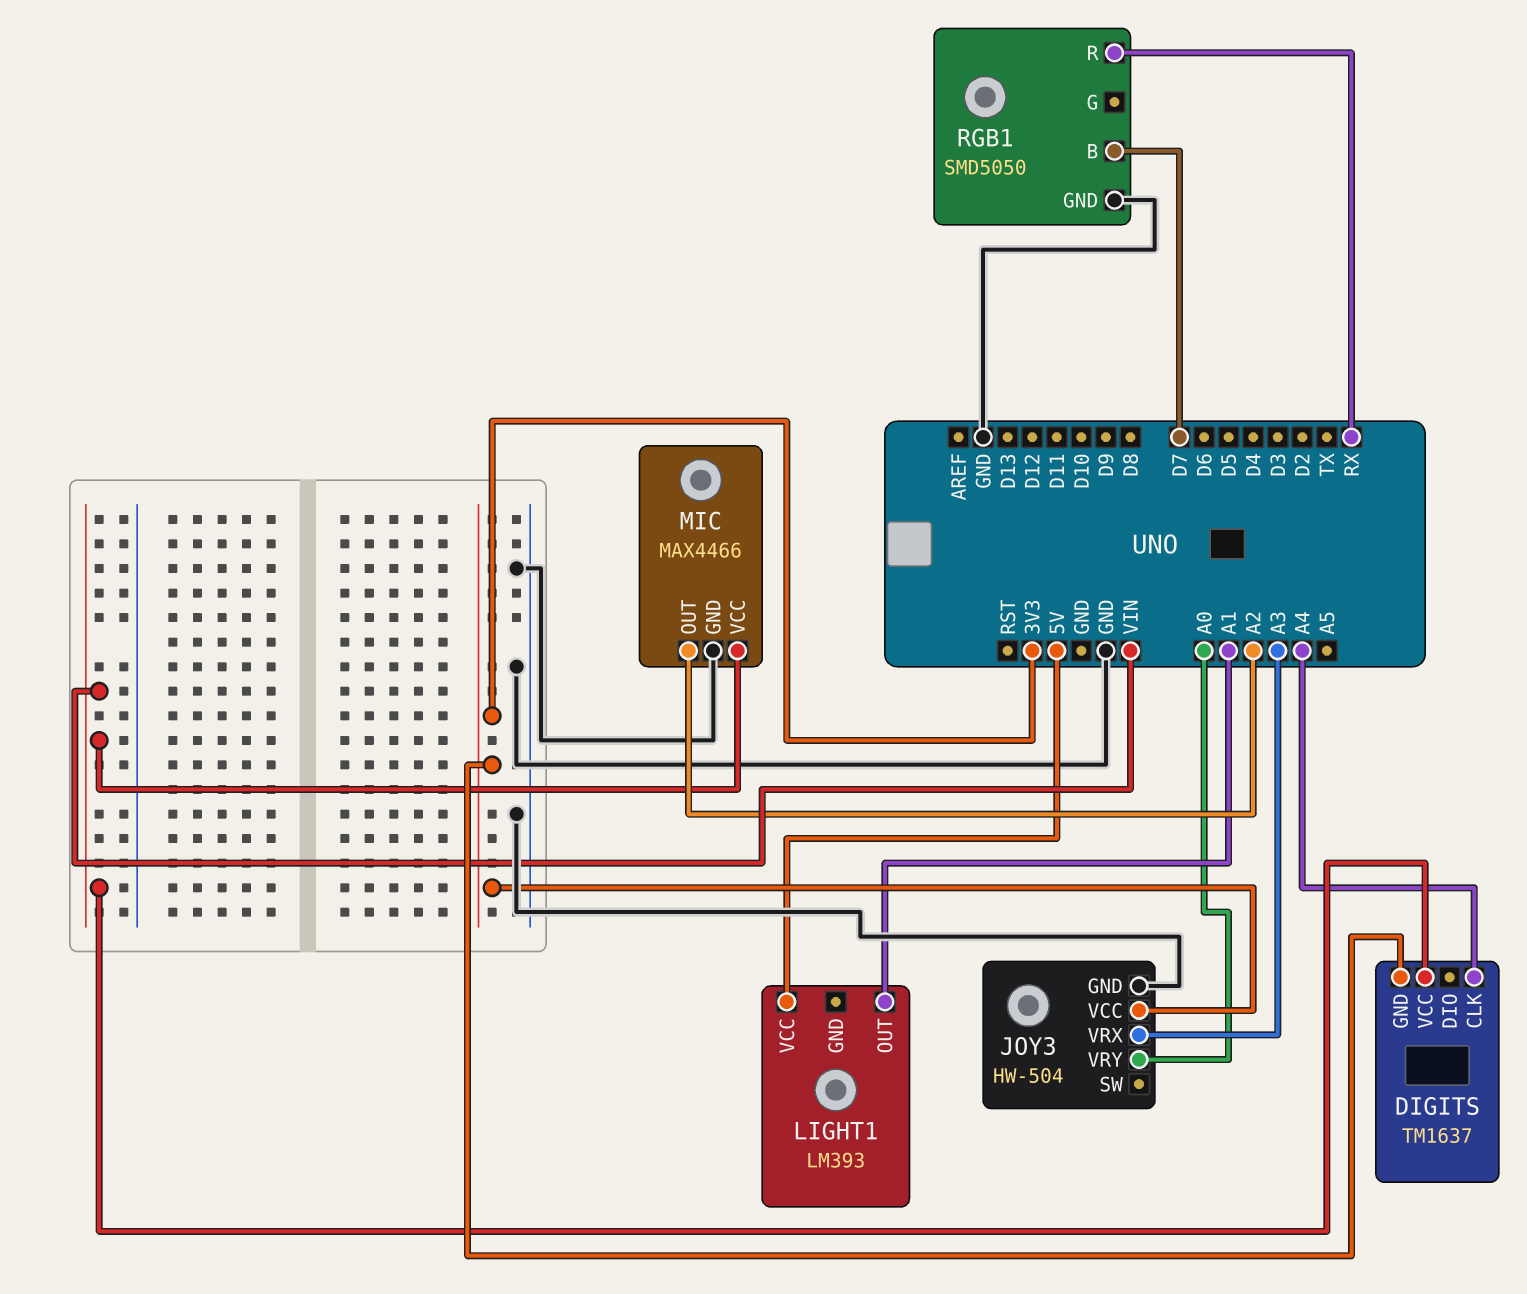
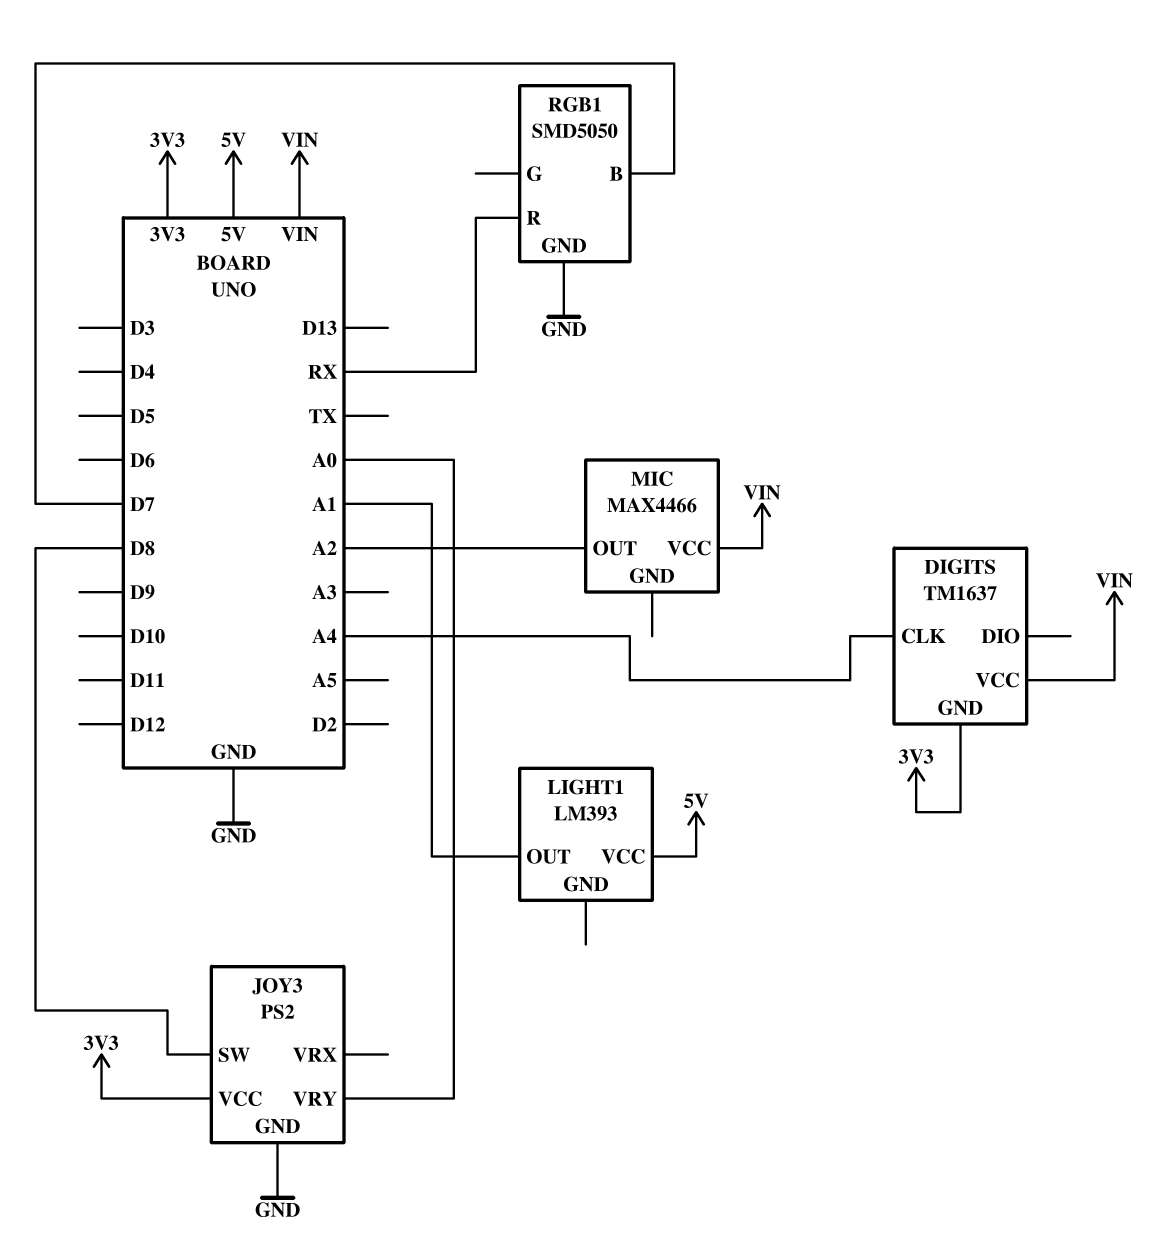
JOY3: HW-504 -> PS2
JOY3 pin SW: none -> D8
JOY3 pin VRX: A3 -> none
MIC pin GND: GND -> none

